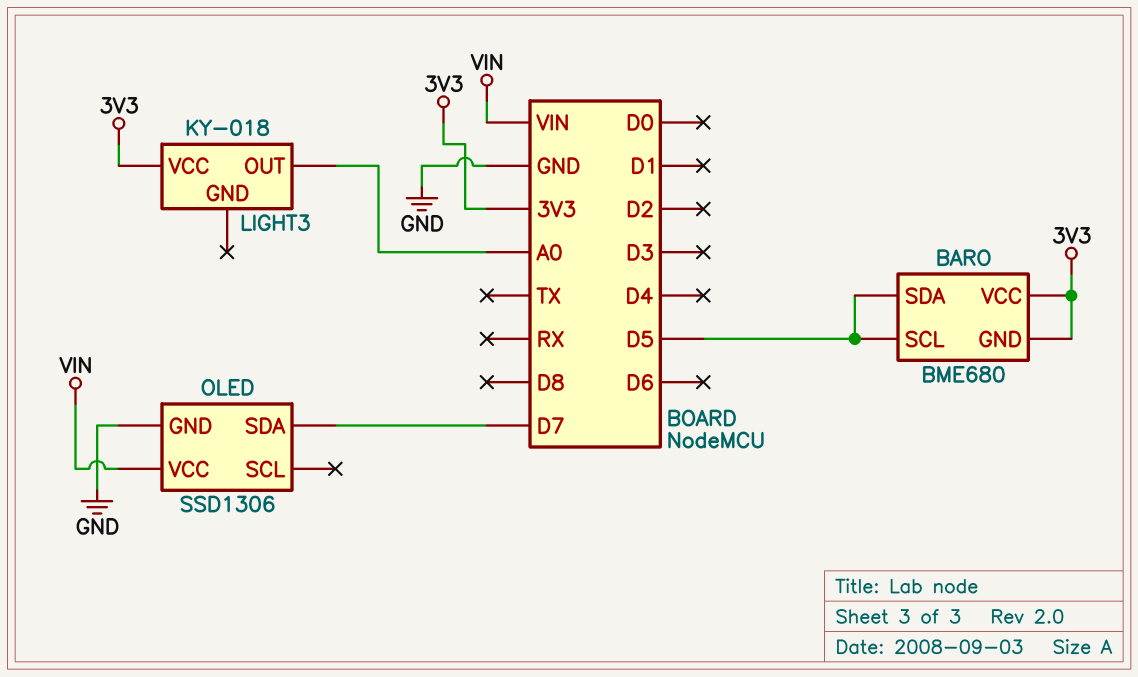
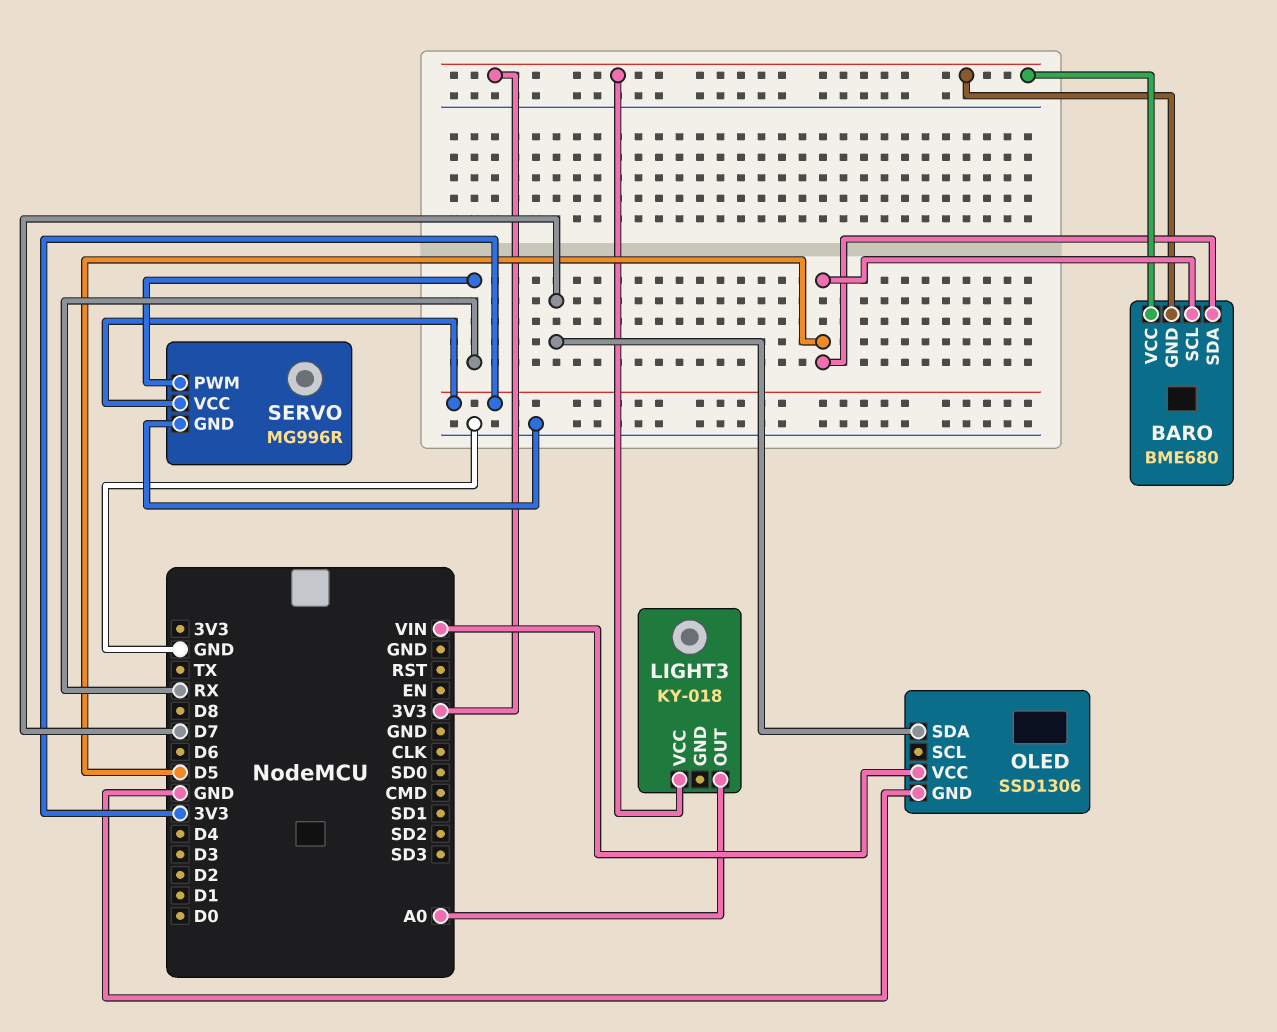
SERVO: none -> MG996R
SERVO pin GND: none -> GND
SERVO pin PWM: none -> RX
SERVO pin VCC: none -> 3V3

